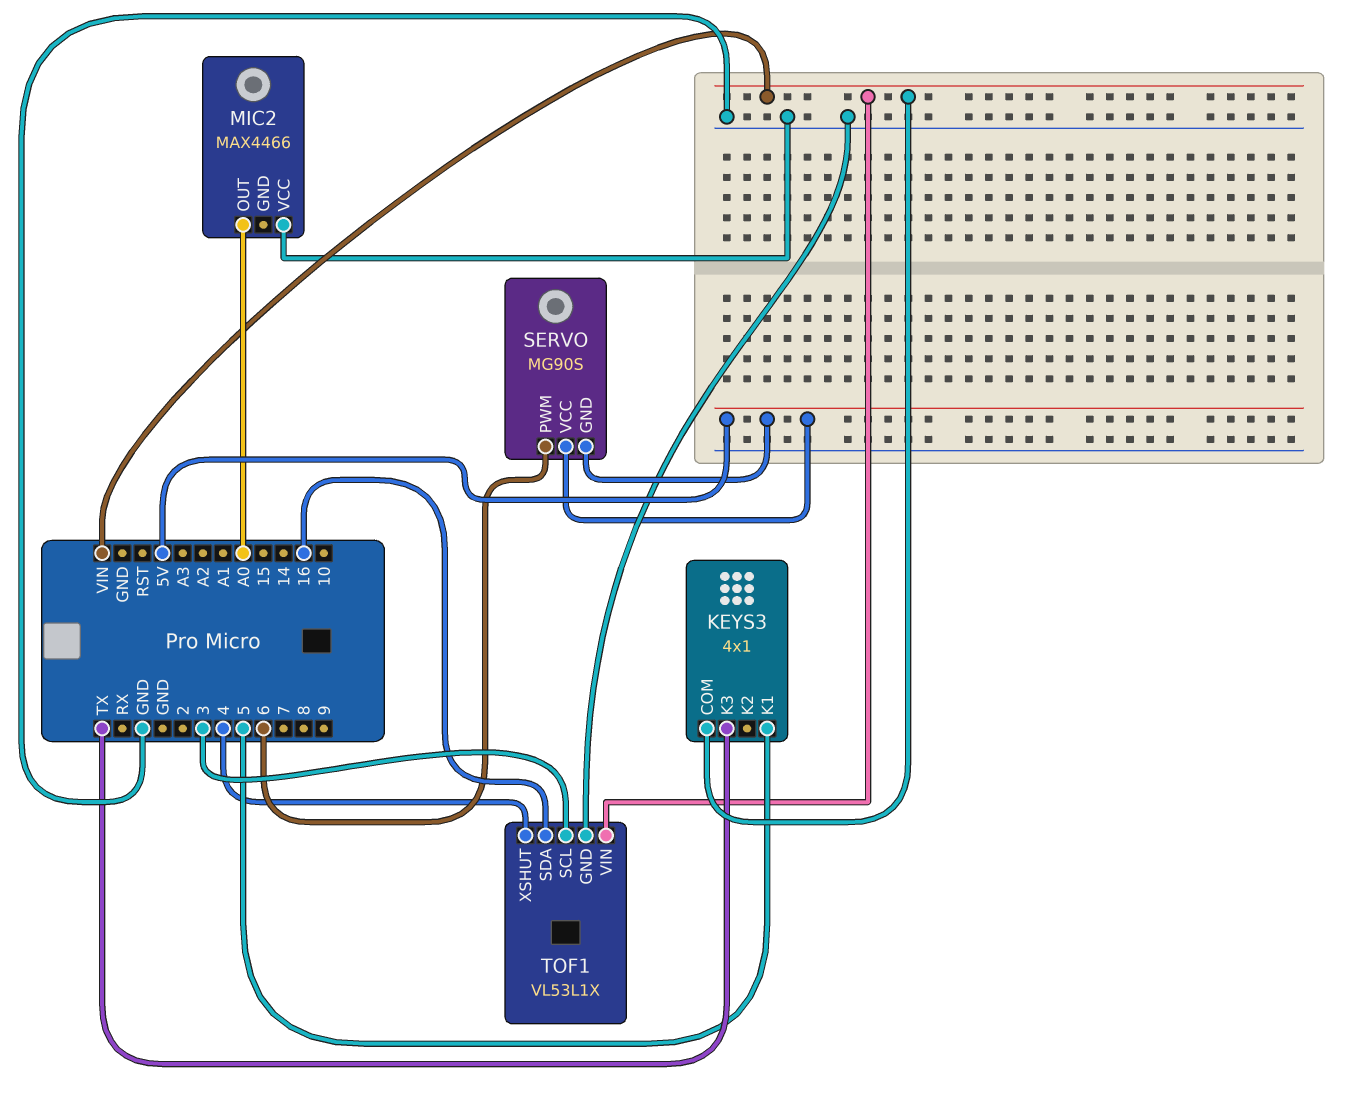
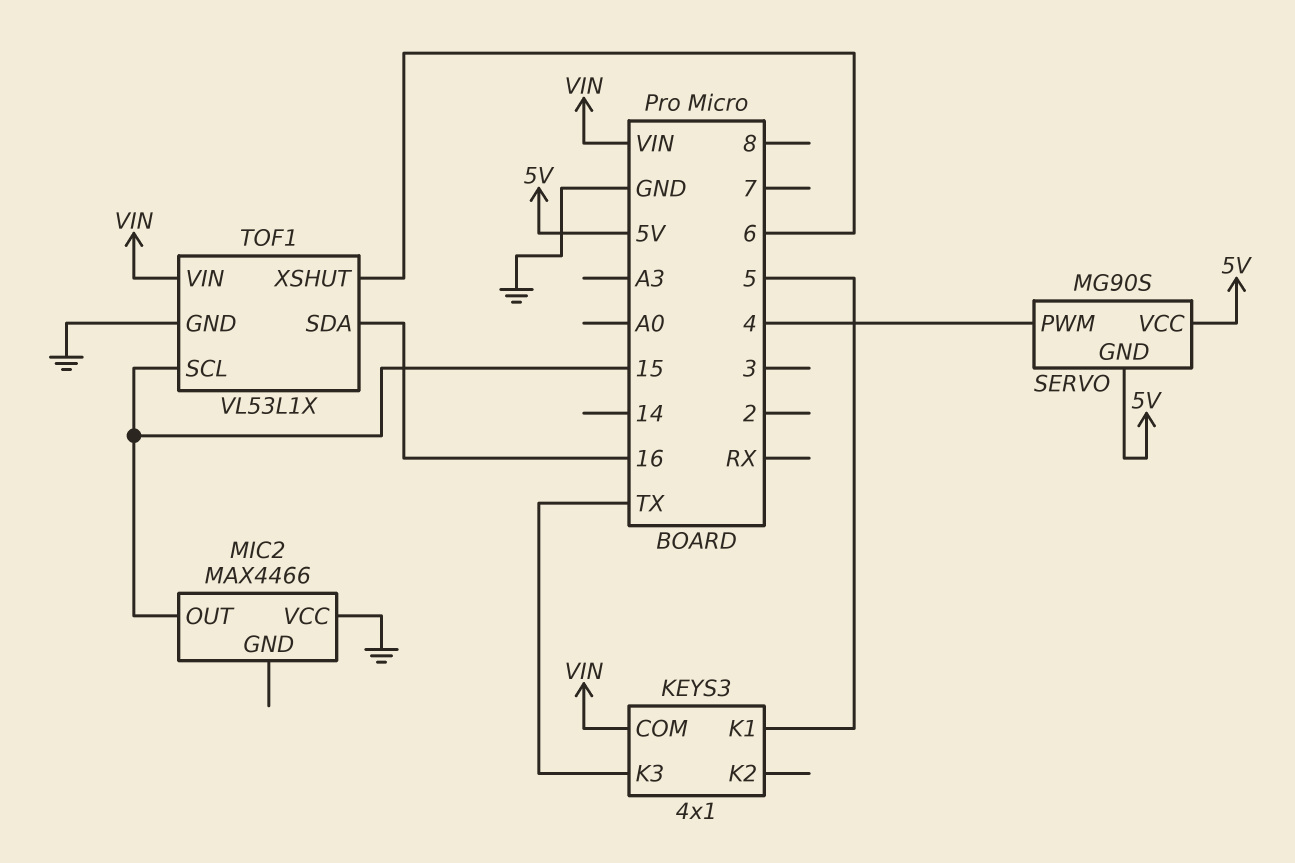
MIC2 pin OUT: A0 -> 15
SERVO pin PWM: 6 -> 4
TOF1 pin SCL: 3 -> 15
TOF1 pin XSHUT: 4 -> 6

